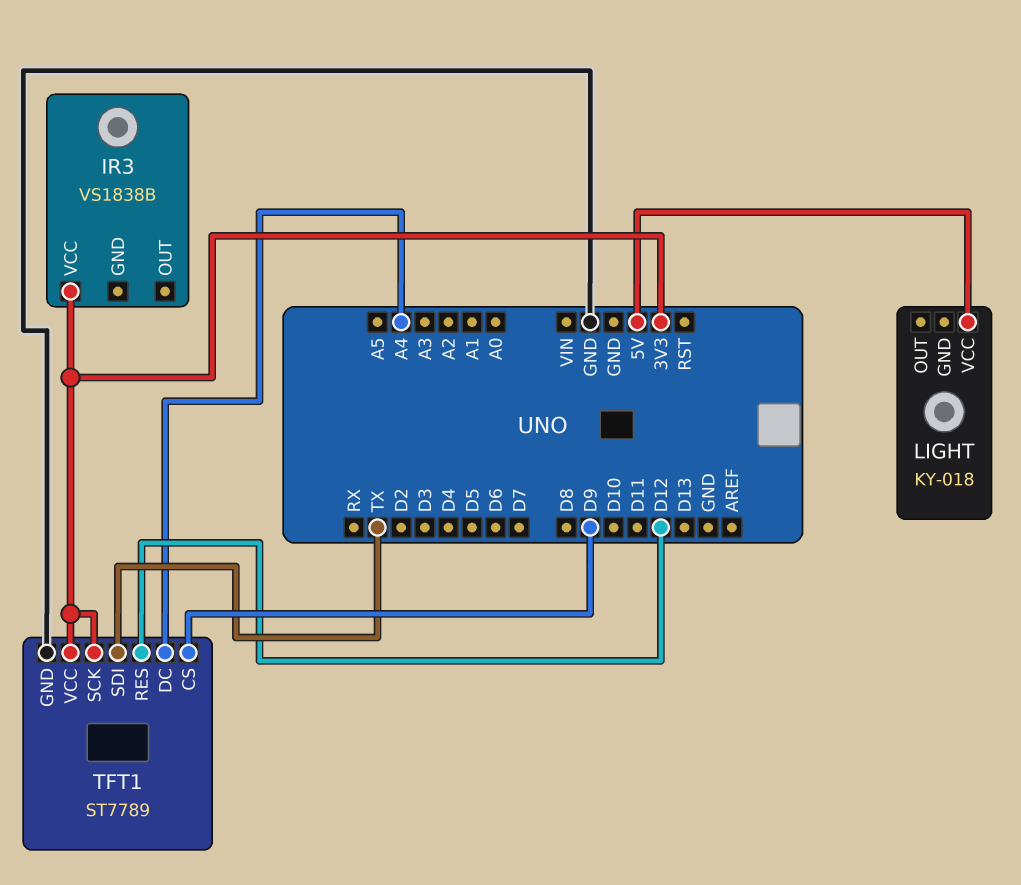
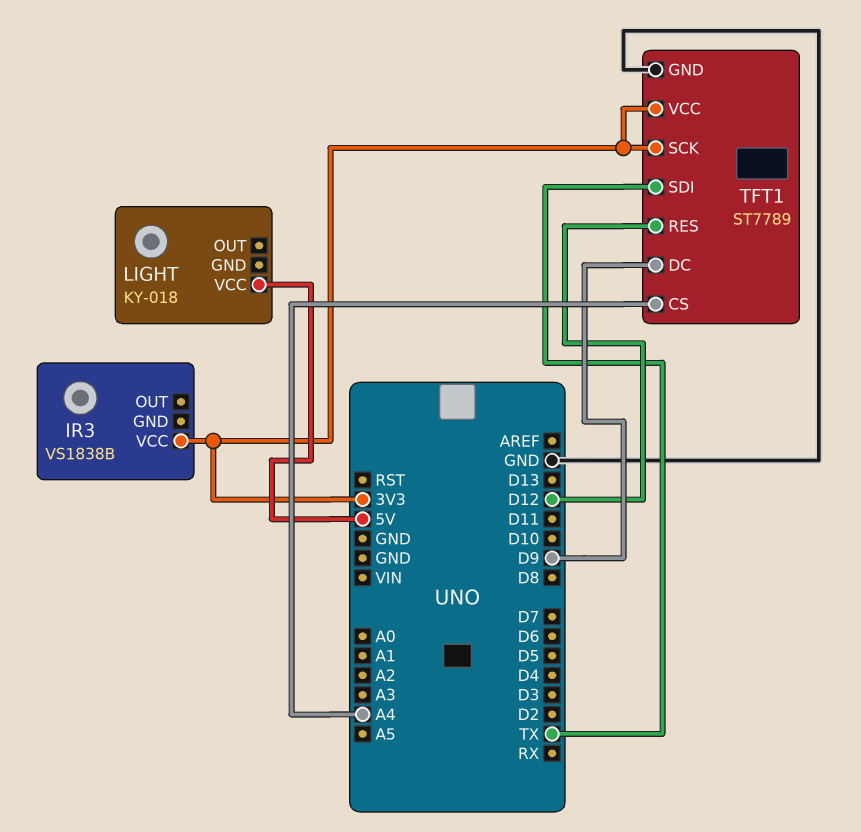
TFT1 pin CS: D9 -> A4
TFT1 pin DC: A4 -> D9

